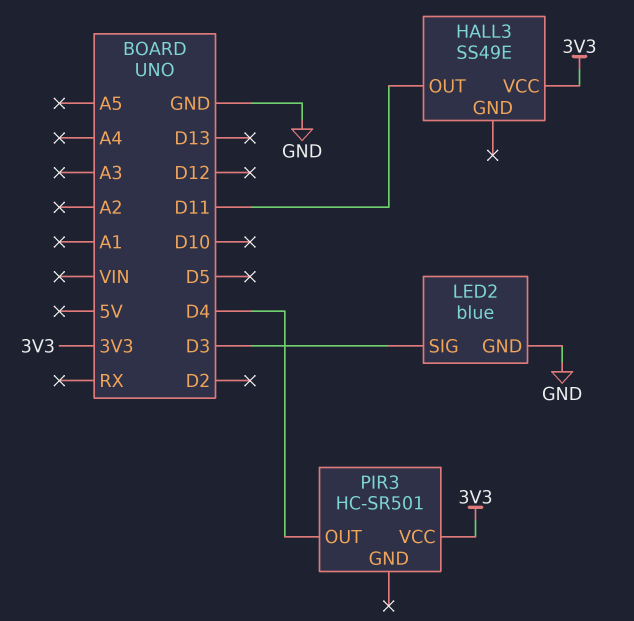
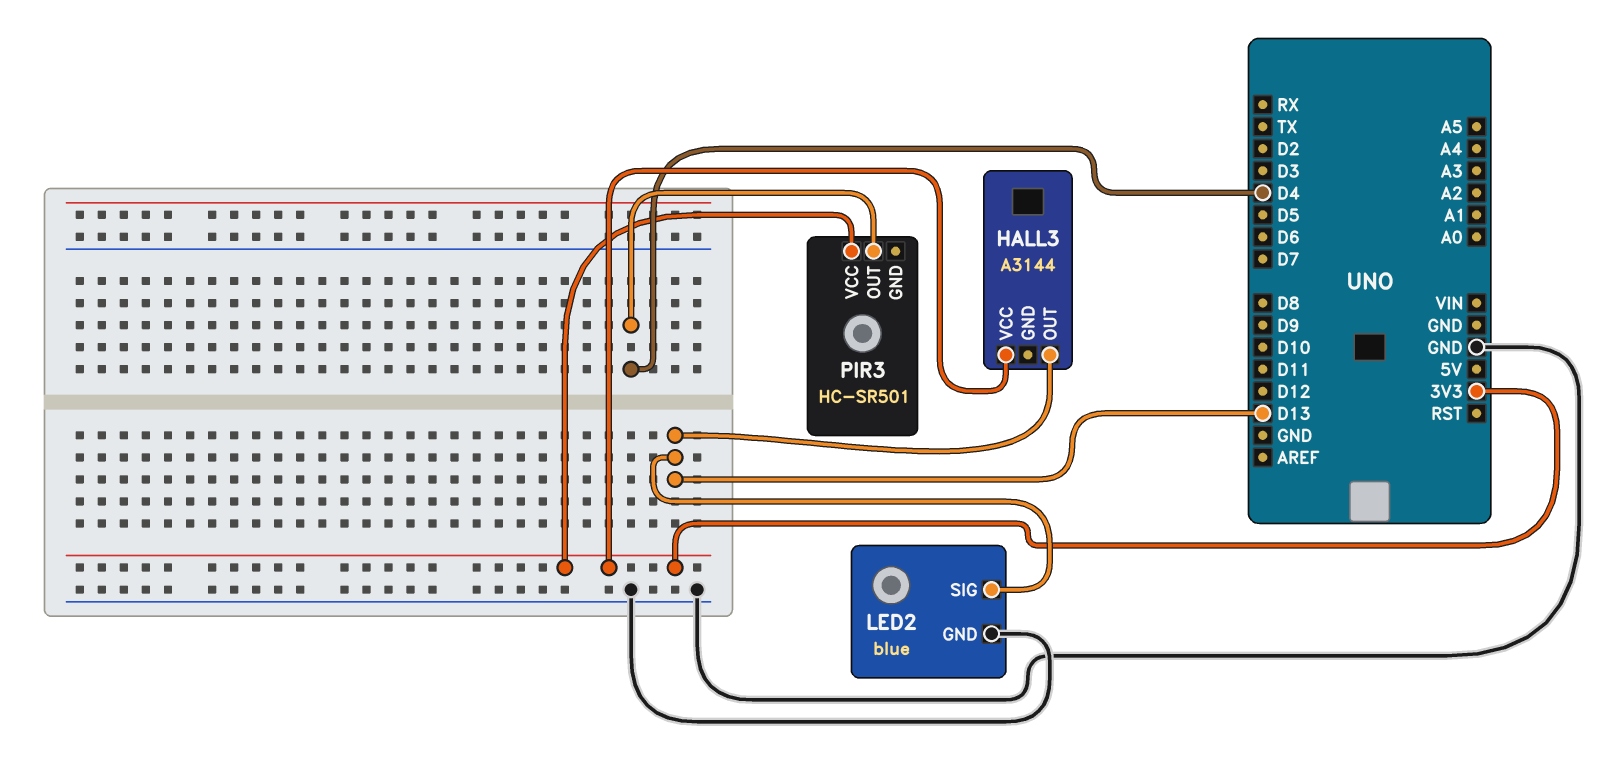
HALL3: SS49E -> A3144
HALL3 pin OUT: D11 -> D13
LED2 pin SIG: D3 -> D13

